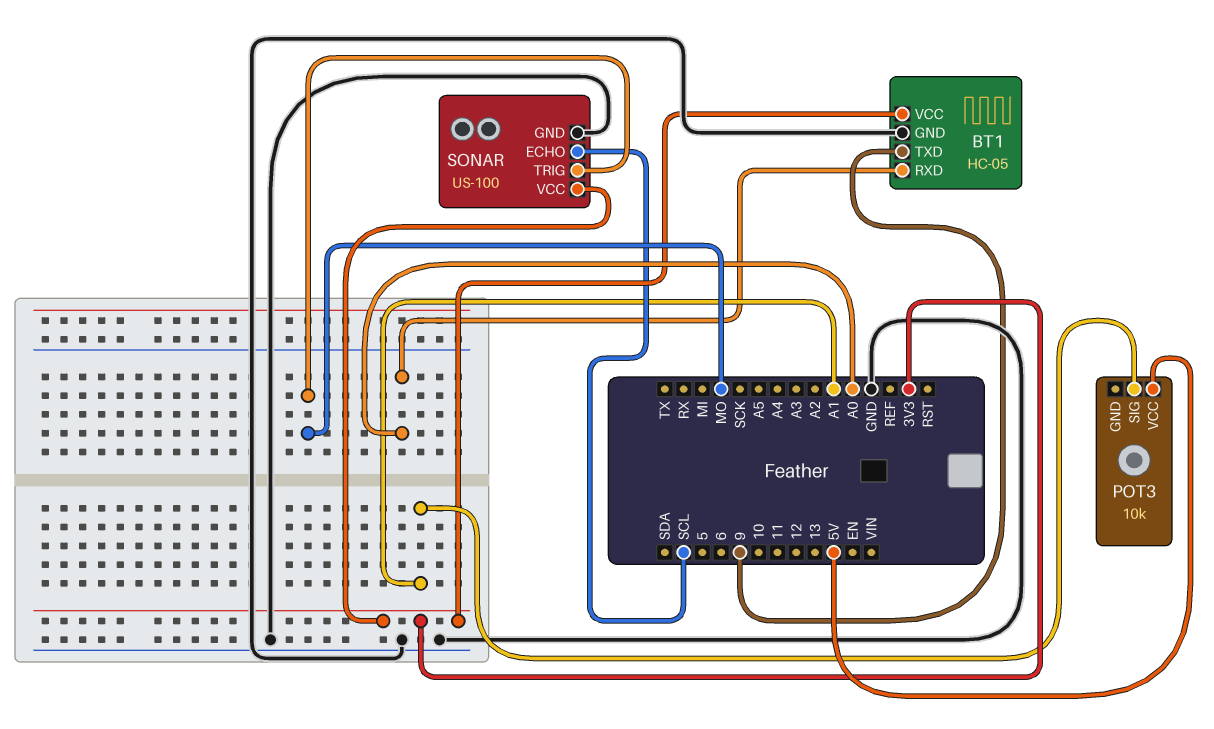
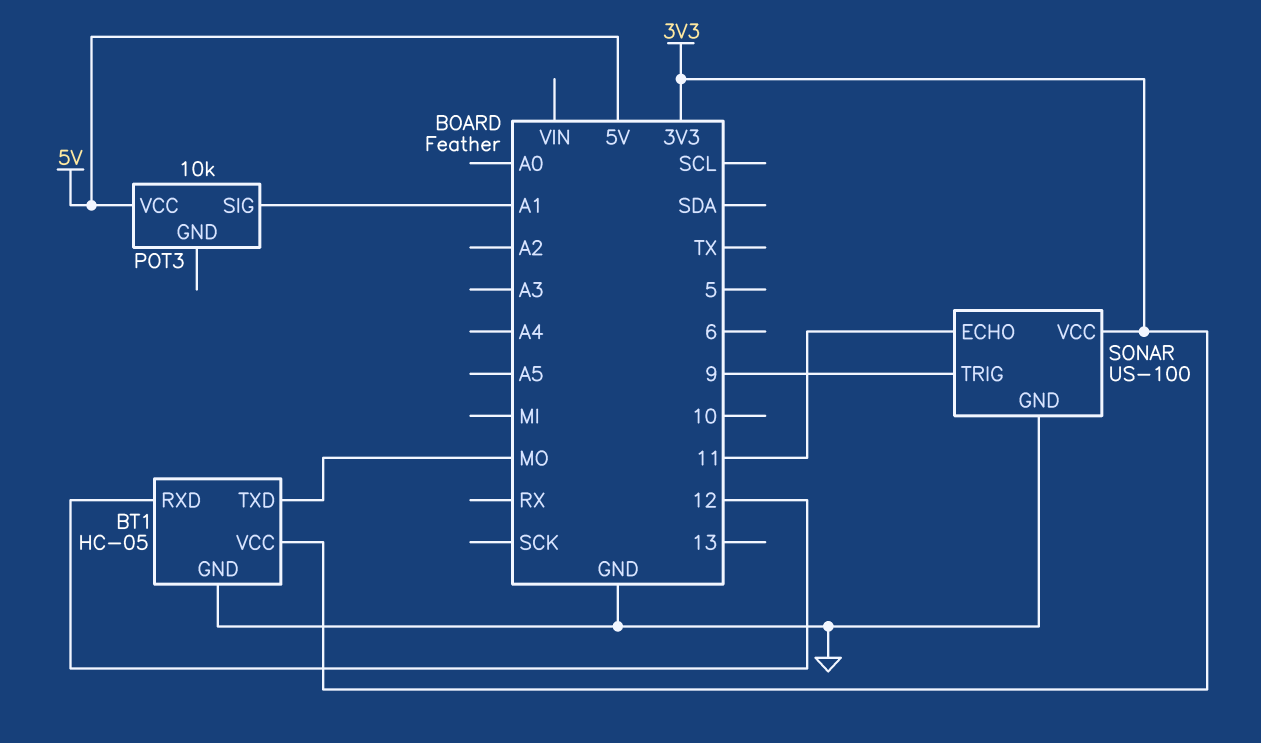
BT1 pin RXD: A0 -> 12
BT1 pin TXD: 9 -> MO
SONAR pin ECHO: SCL -> 11
SONAR pin TRIG: MO -> 9

